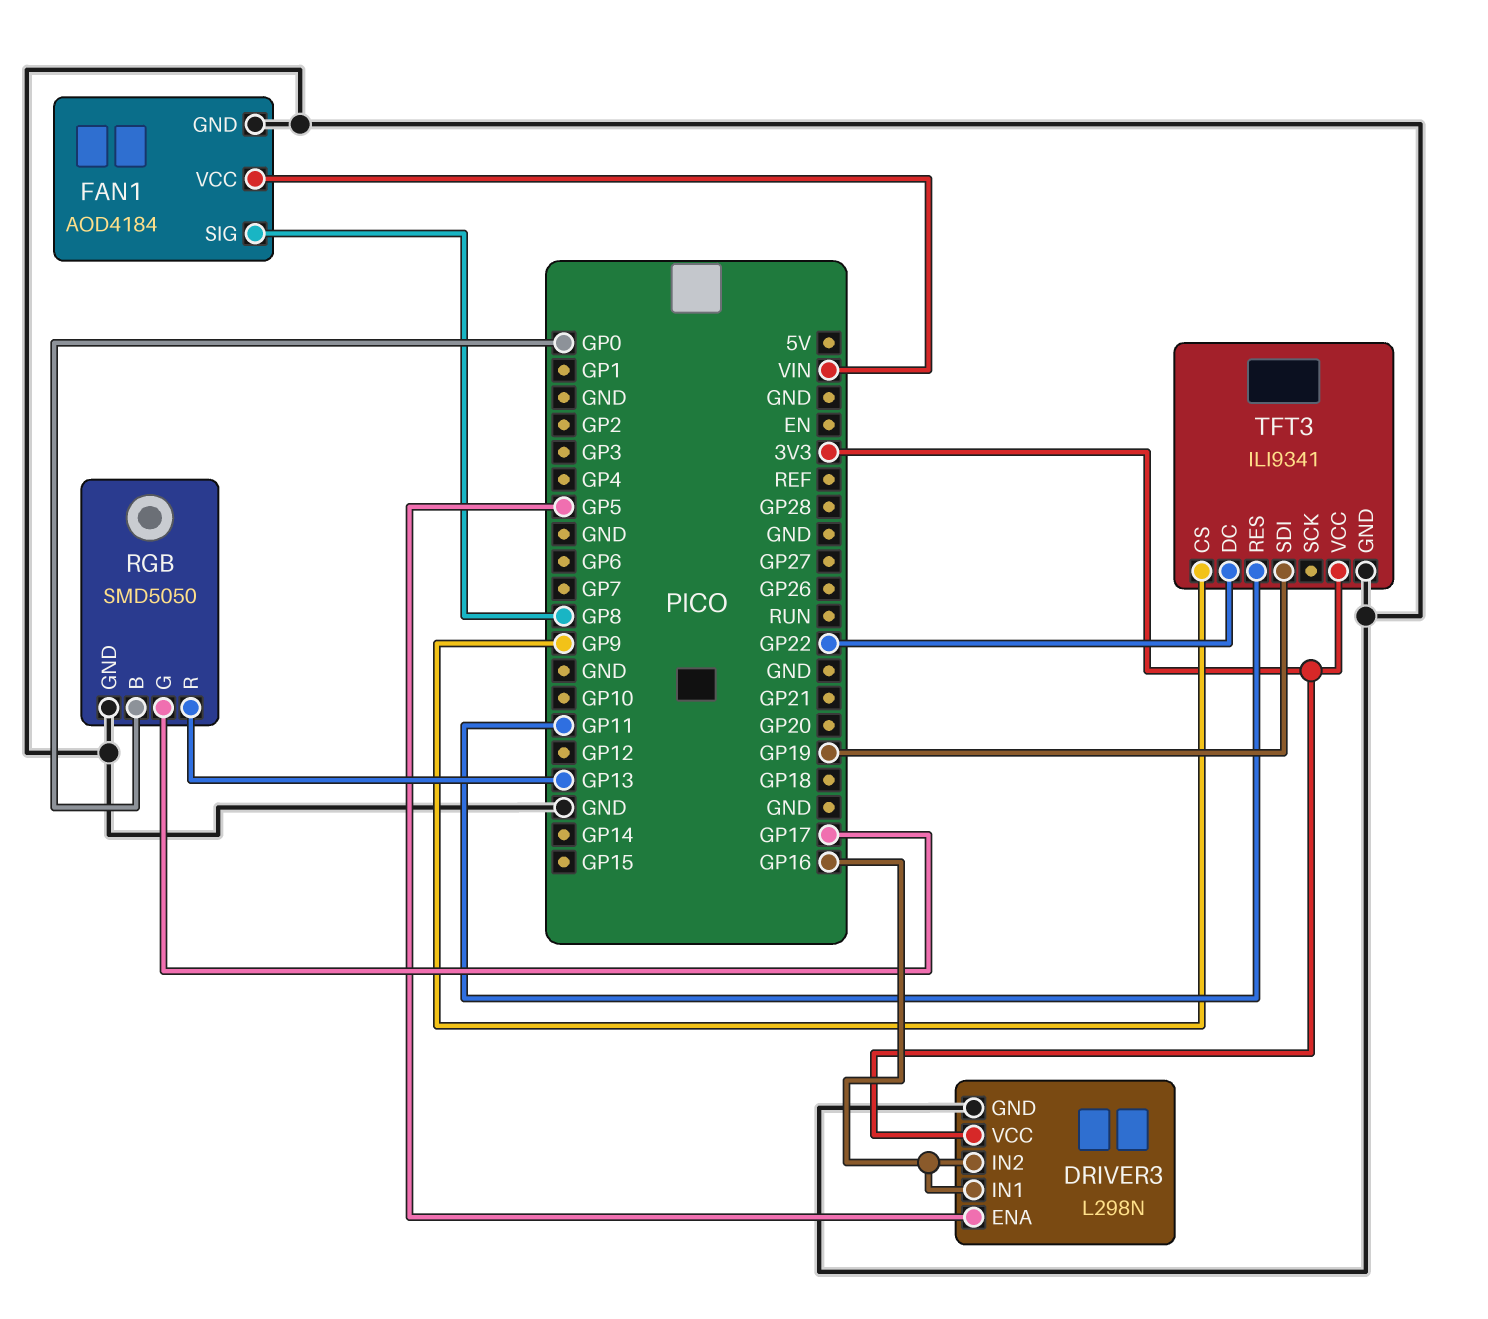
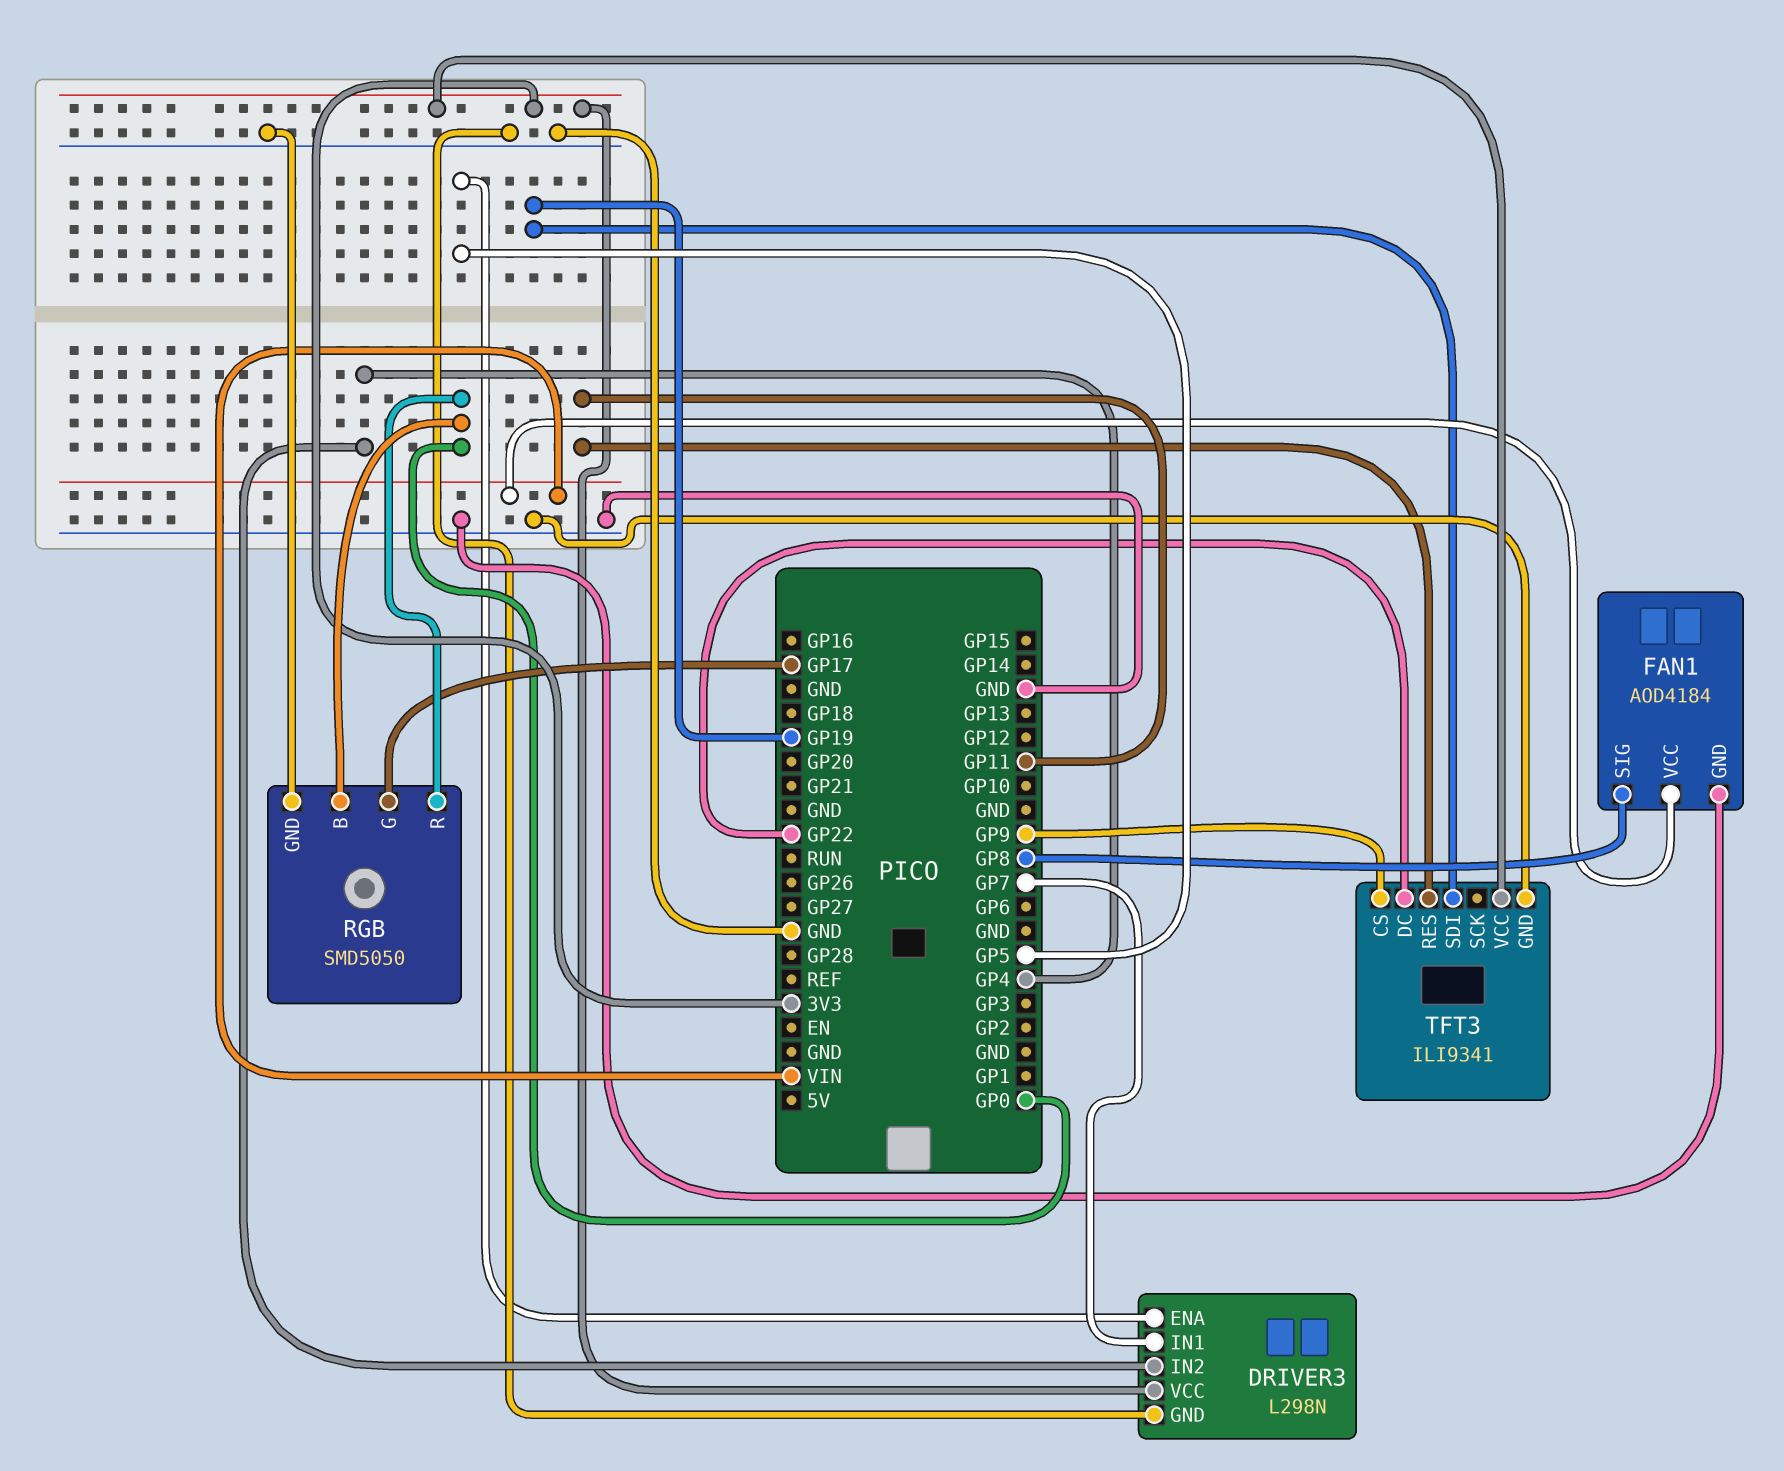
DRIVER3 pin IN1: GP16 -> GP7
DRIVER3 pin IN2: GP16 -> GP4
RGB pin R: GP13 -> GP0

